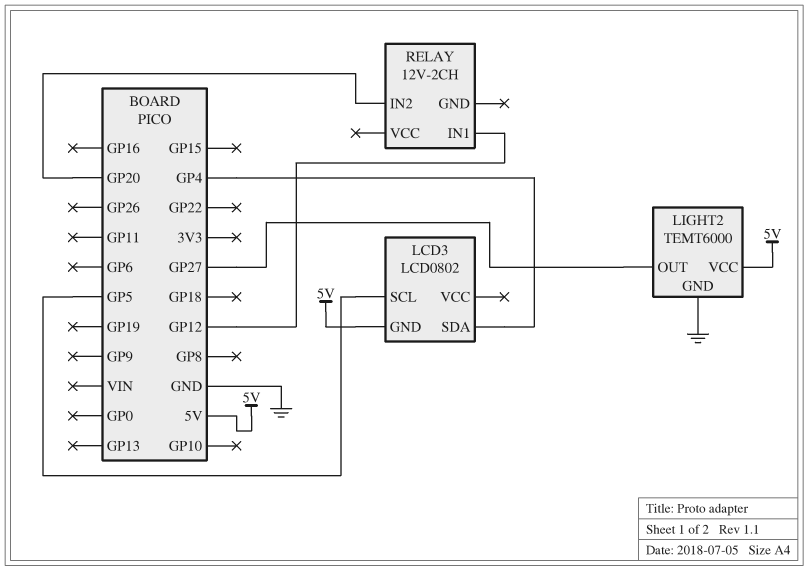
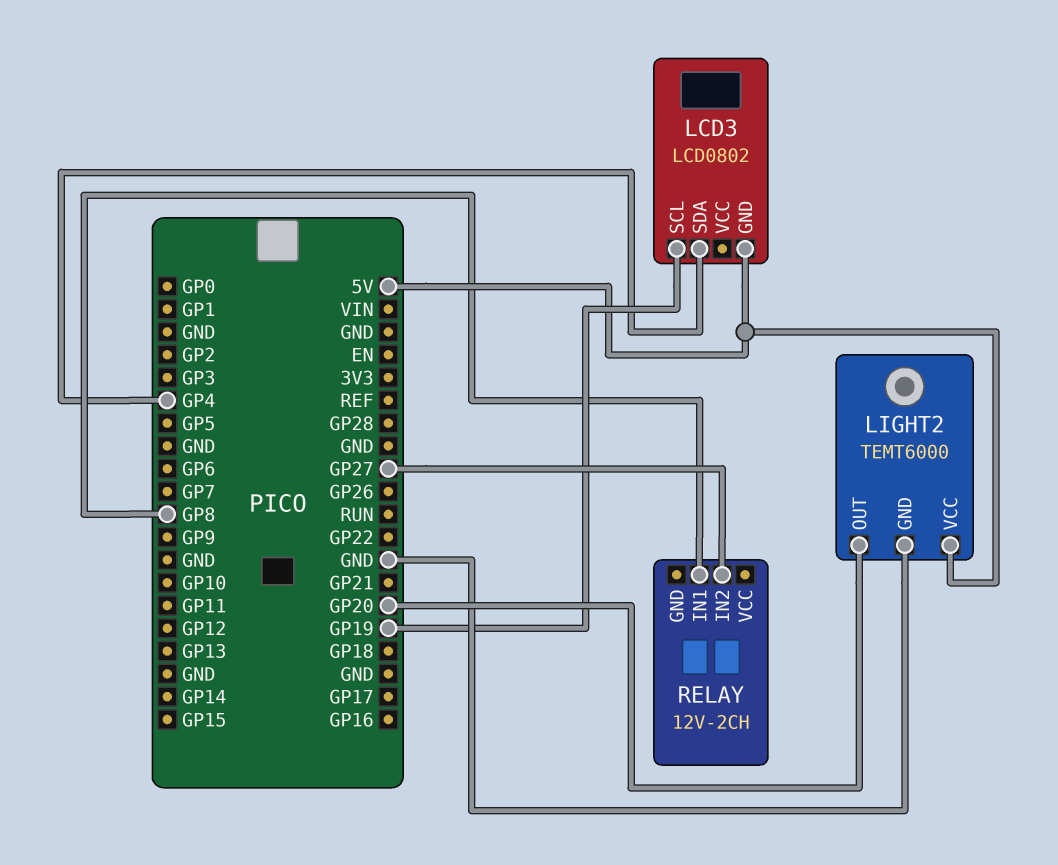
LCD3 pin SCL: GP5 -> GP19
LIGHT2 pin OUT: GP27 -> GP20
RELAY pin IN1: GP12 -> GP8
RELAY pin IN2: GP20 -> GP27

